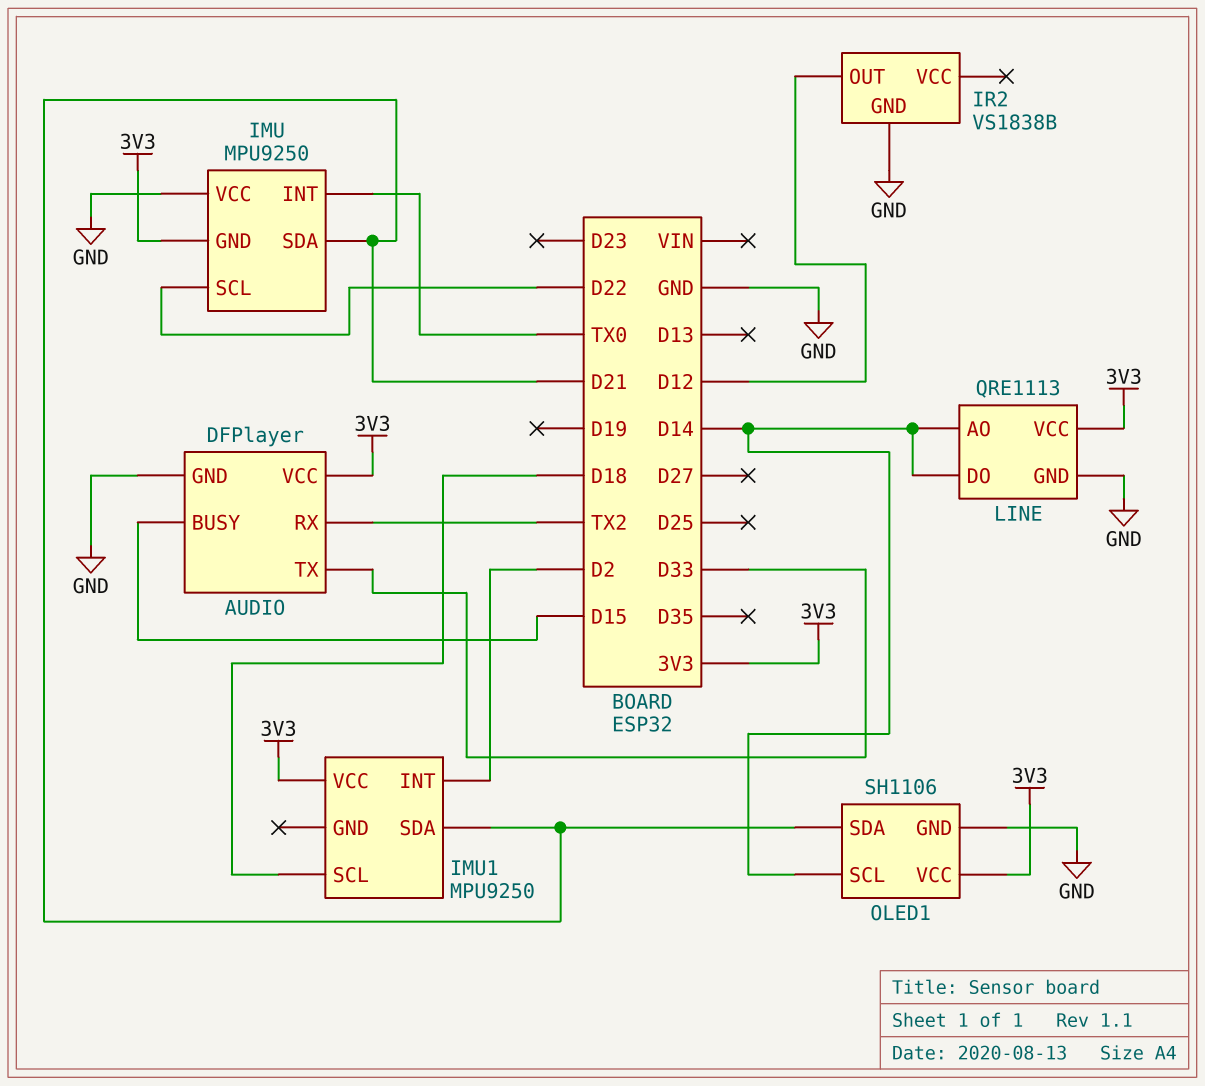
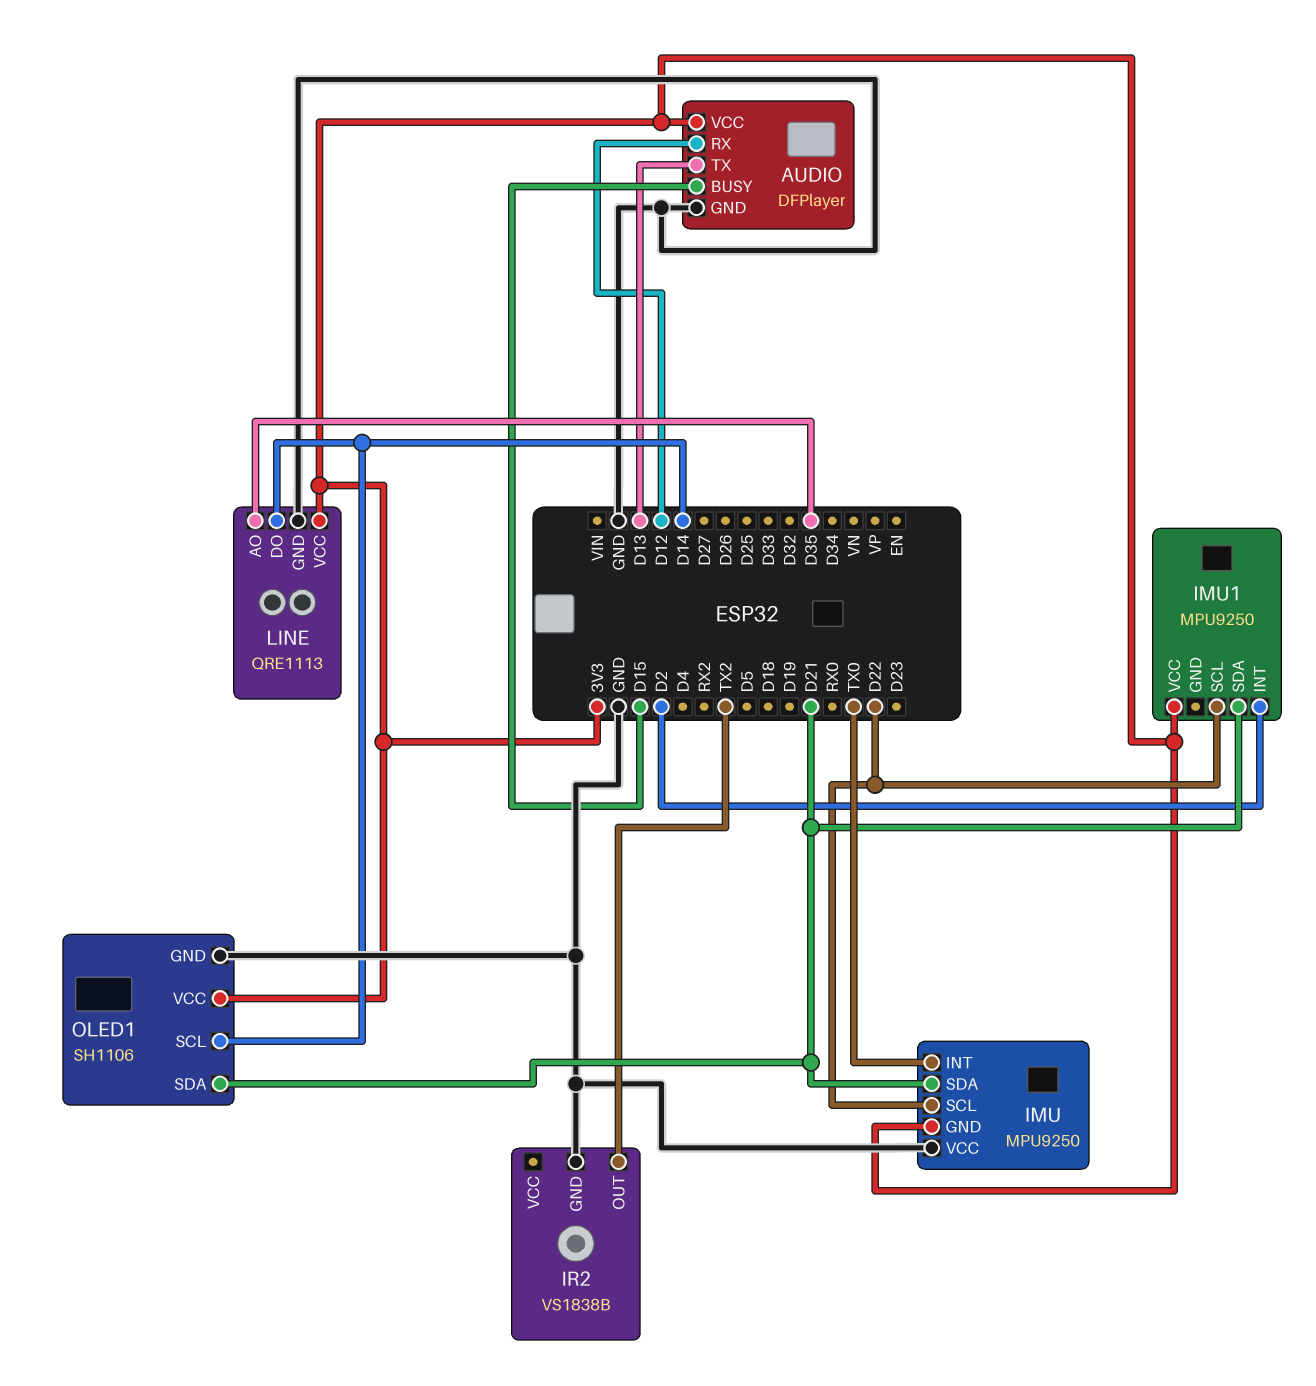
AUDIO pin RX: TX2 -> D12
AUDIO pin TX: D33 -> D13
IMU1 pin SCL: D18 -> D22
IR2 pin OUT: D12 -> TX2
LINE pin AO: D14 -> D35

